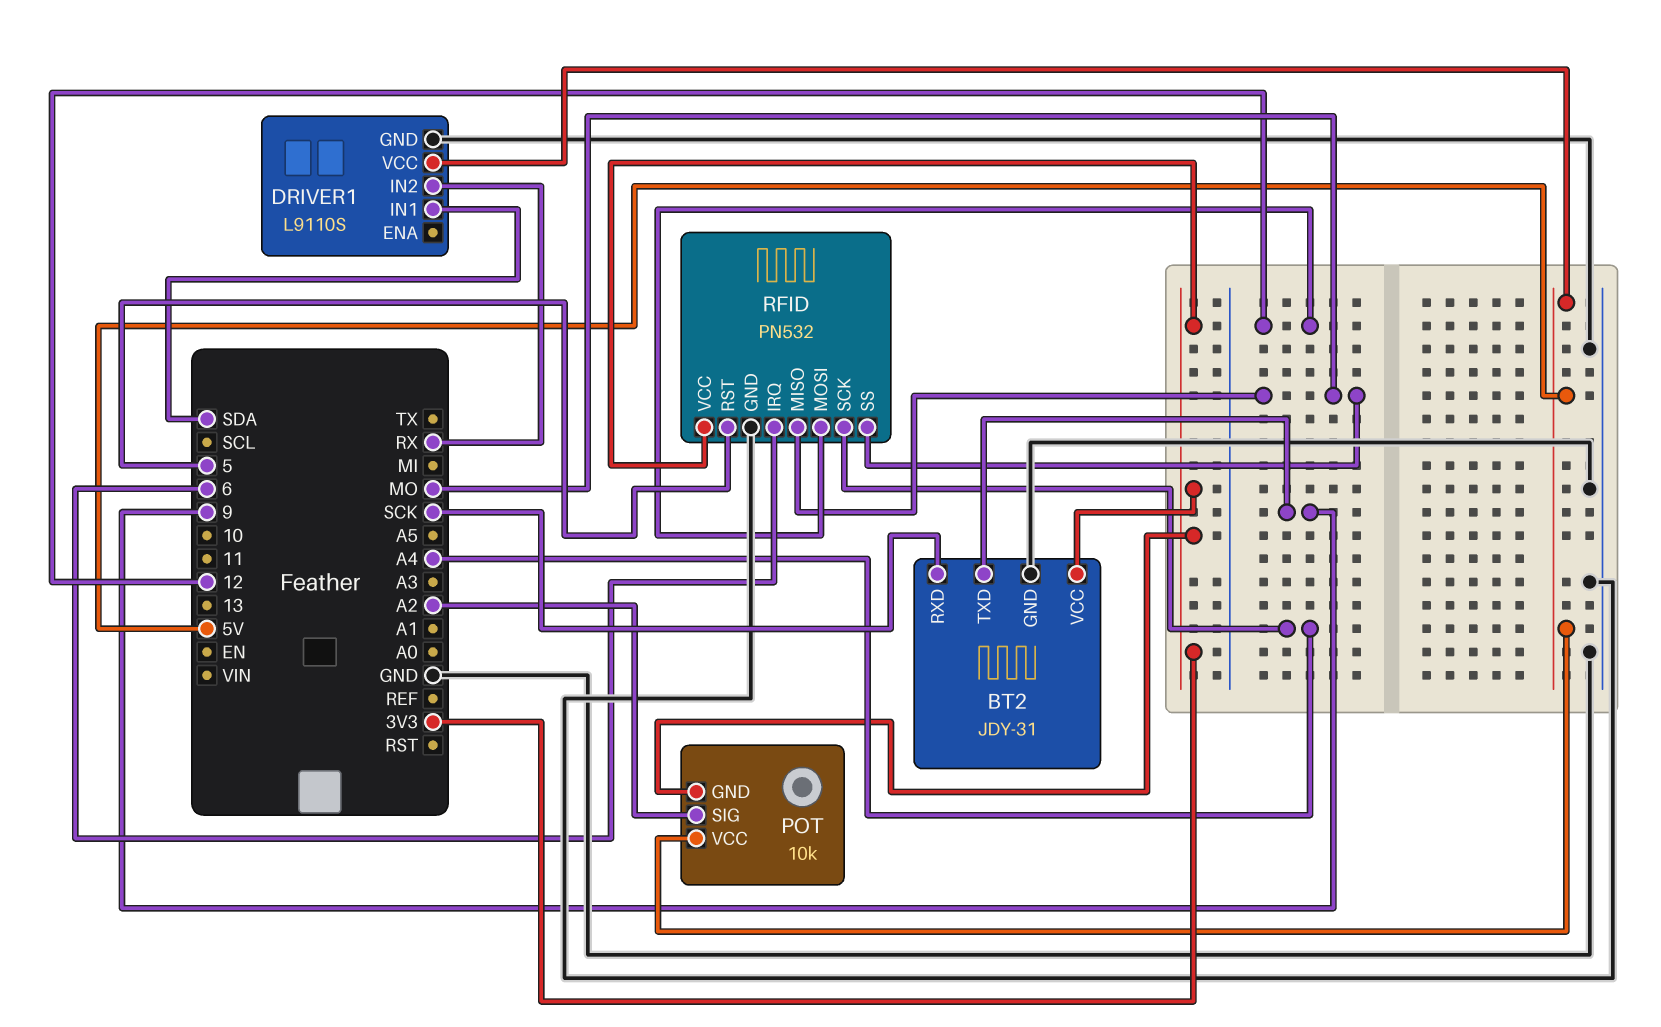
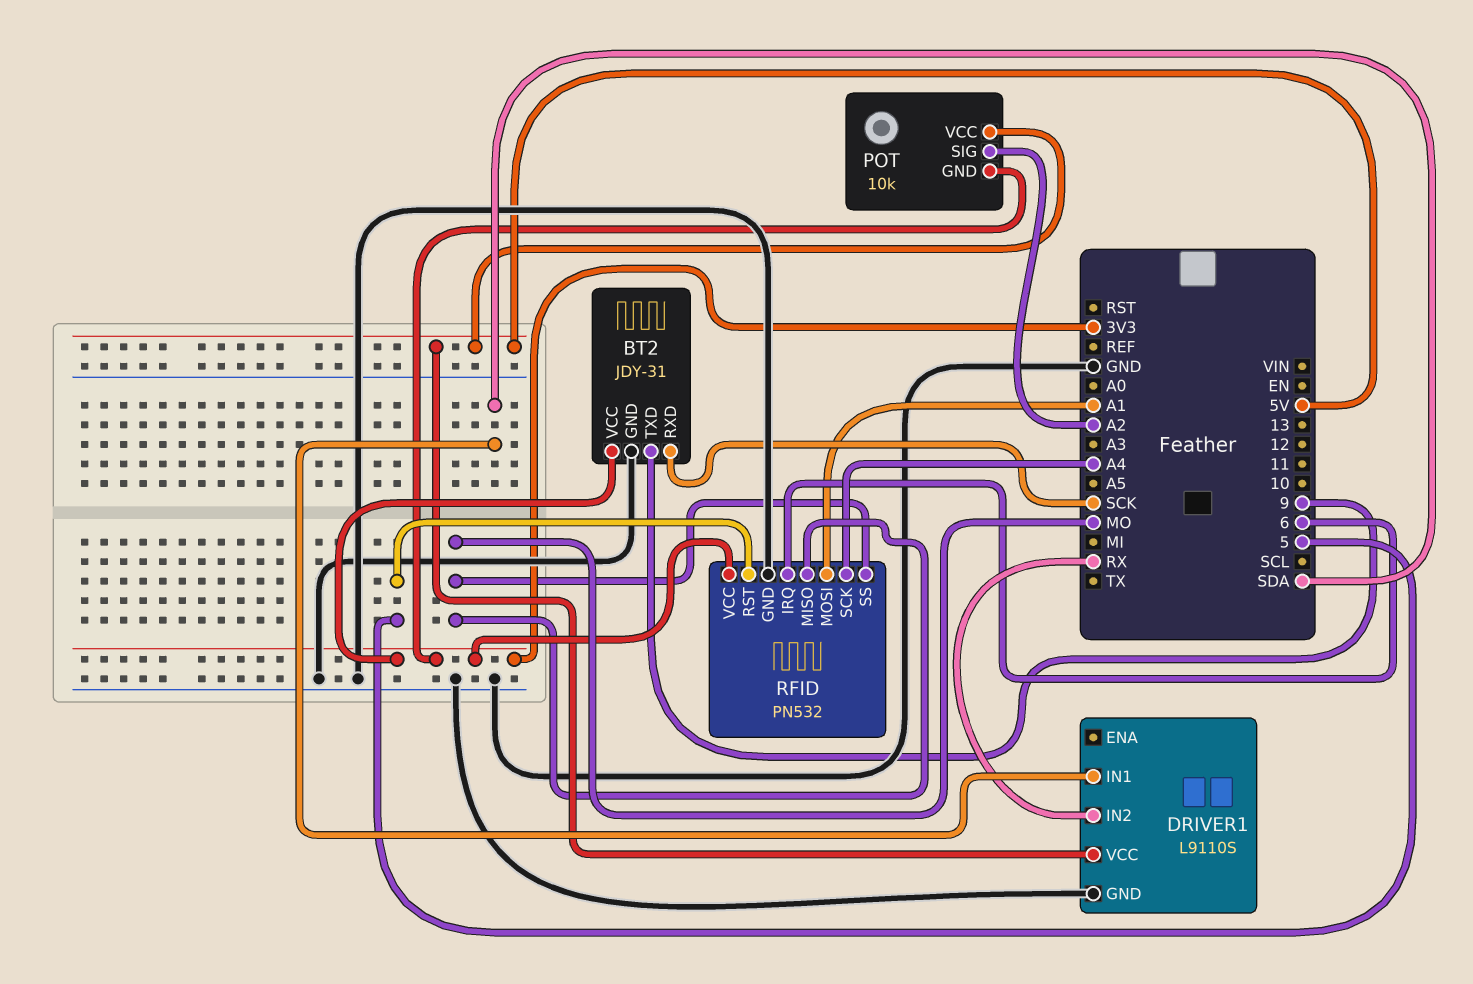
RFID pin MOSI: 12 -> A1

